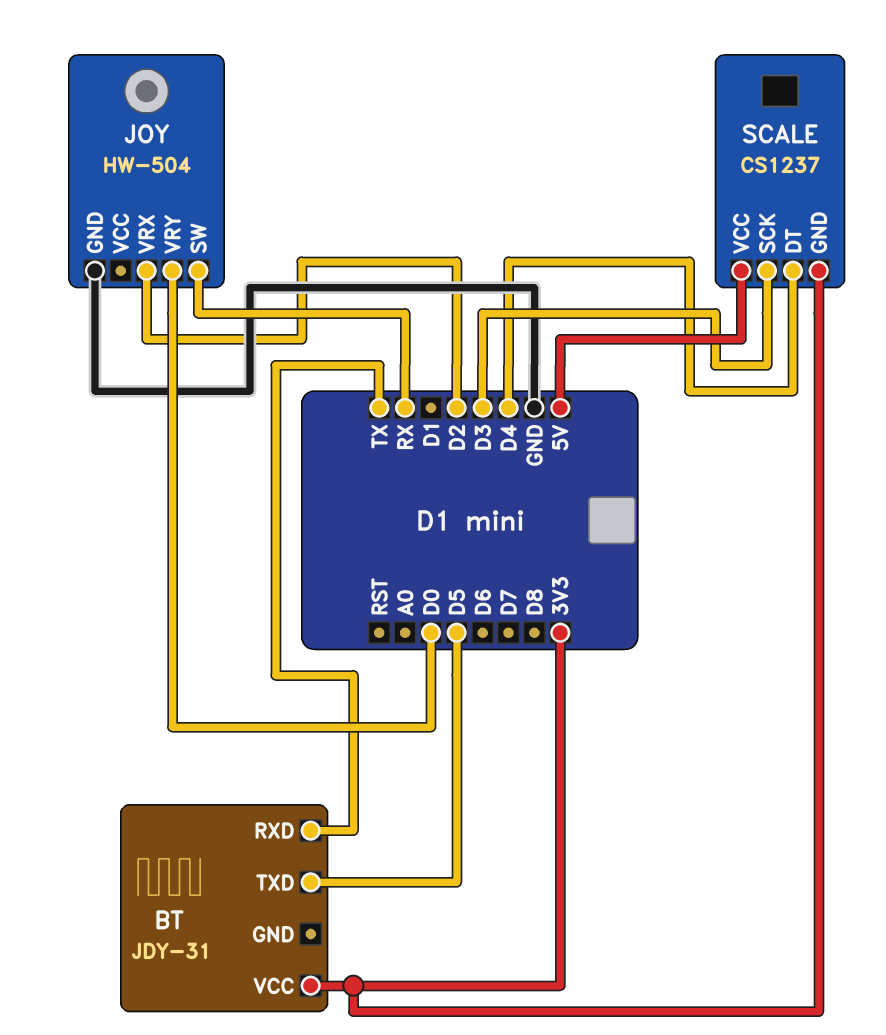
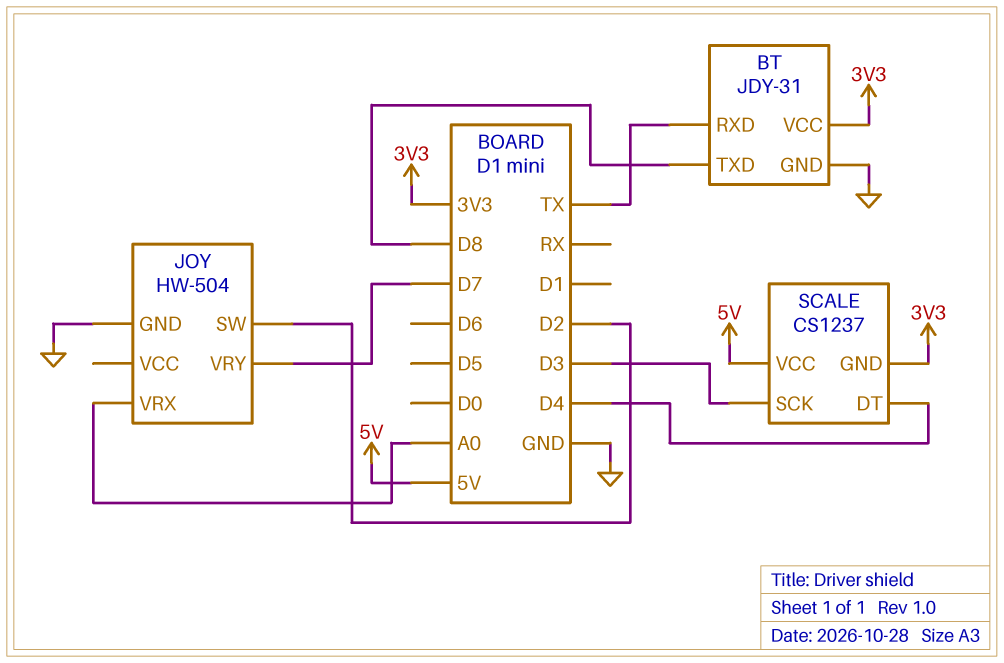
BT pin GND: none -> GND
BT pin TXD: D5 -> D8
JOY pin SW: RX -> D2
JOY pin VRX: D2 -> A0
JOY pin VRY: D0 -> D7

